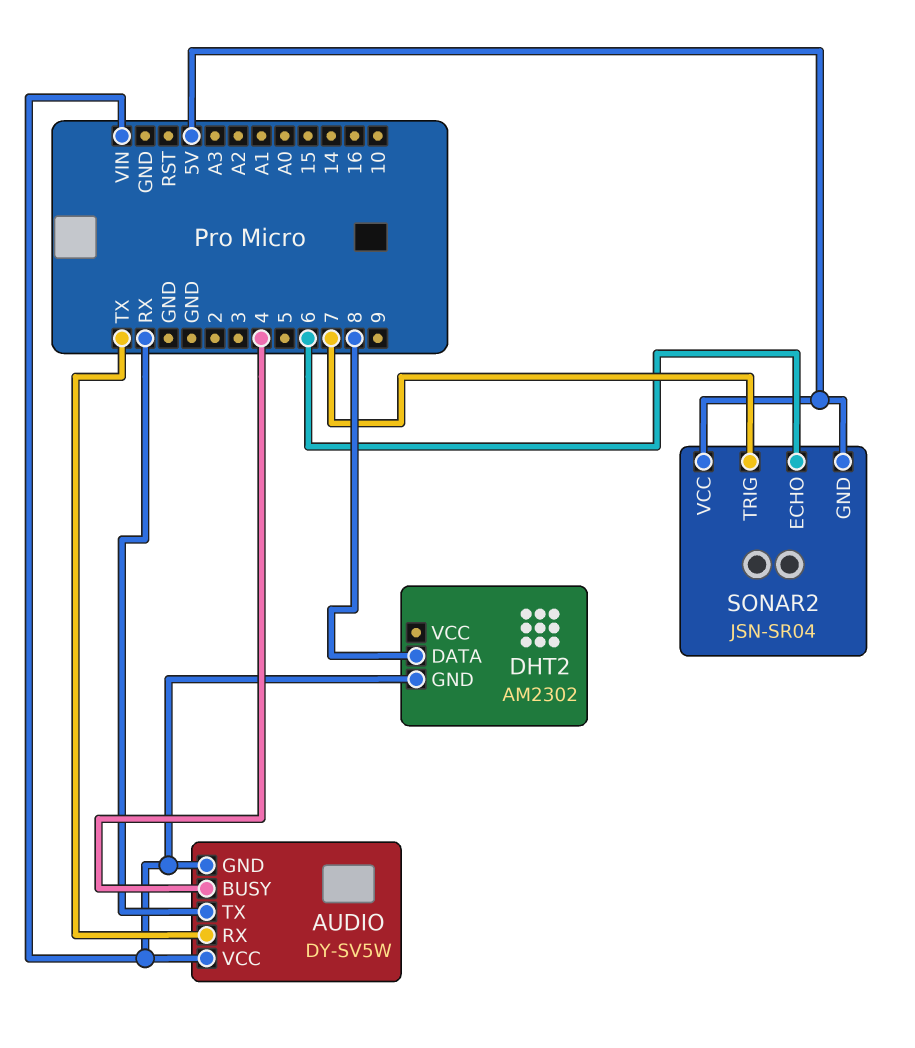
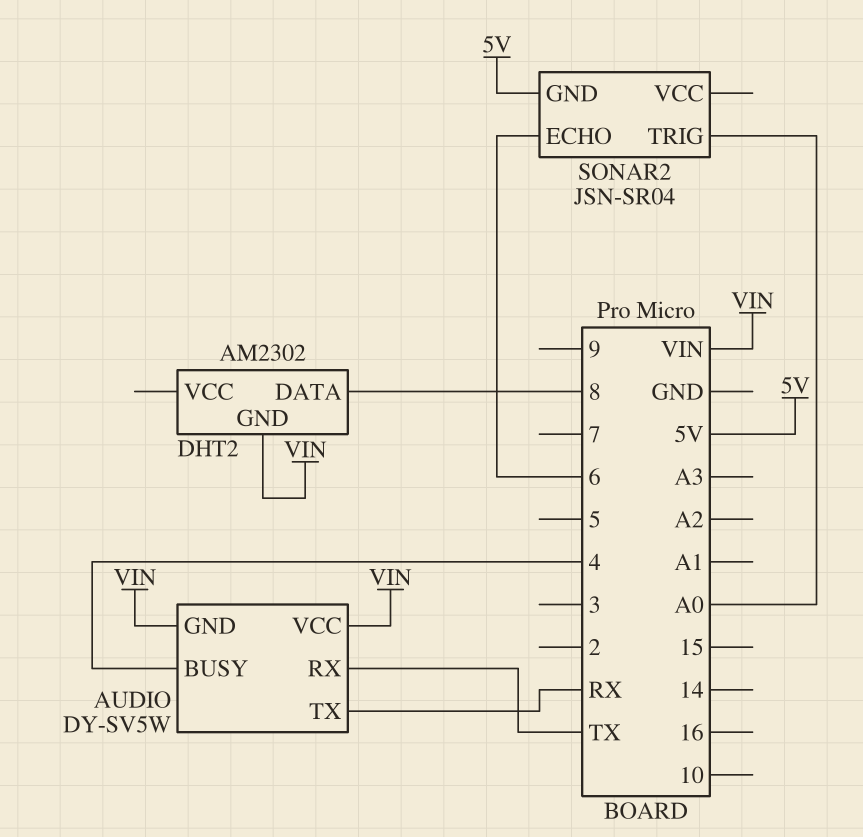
SONAR2 pin TRIG: 7 -> A0
SONAR2 pin VCC: 5V -> none

